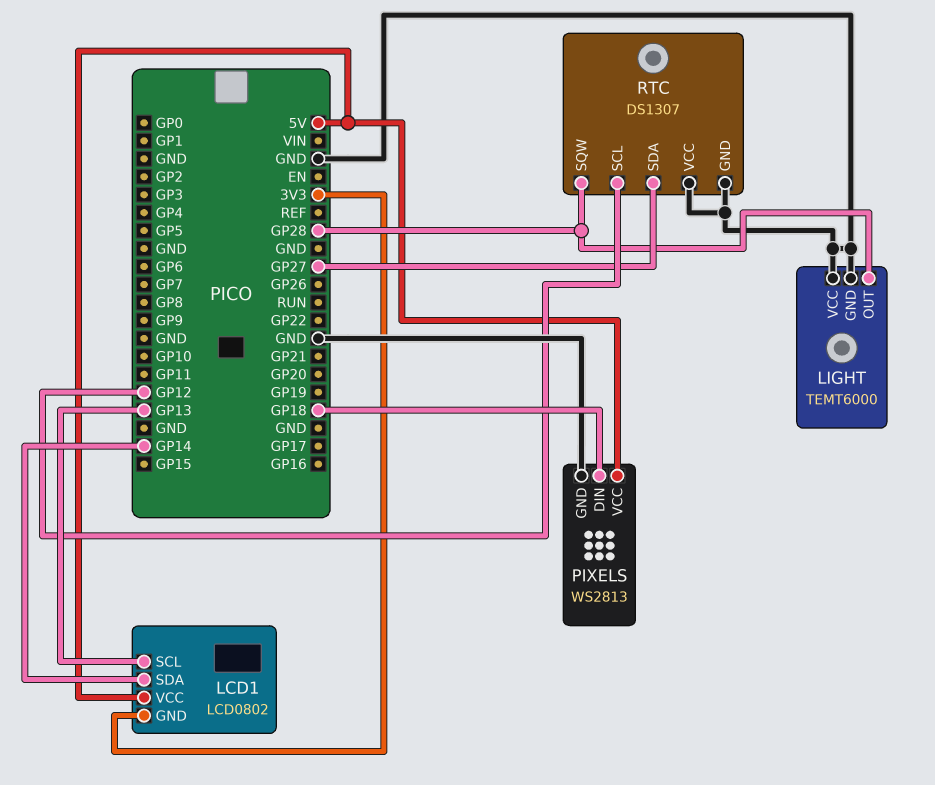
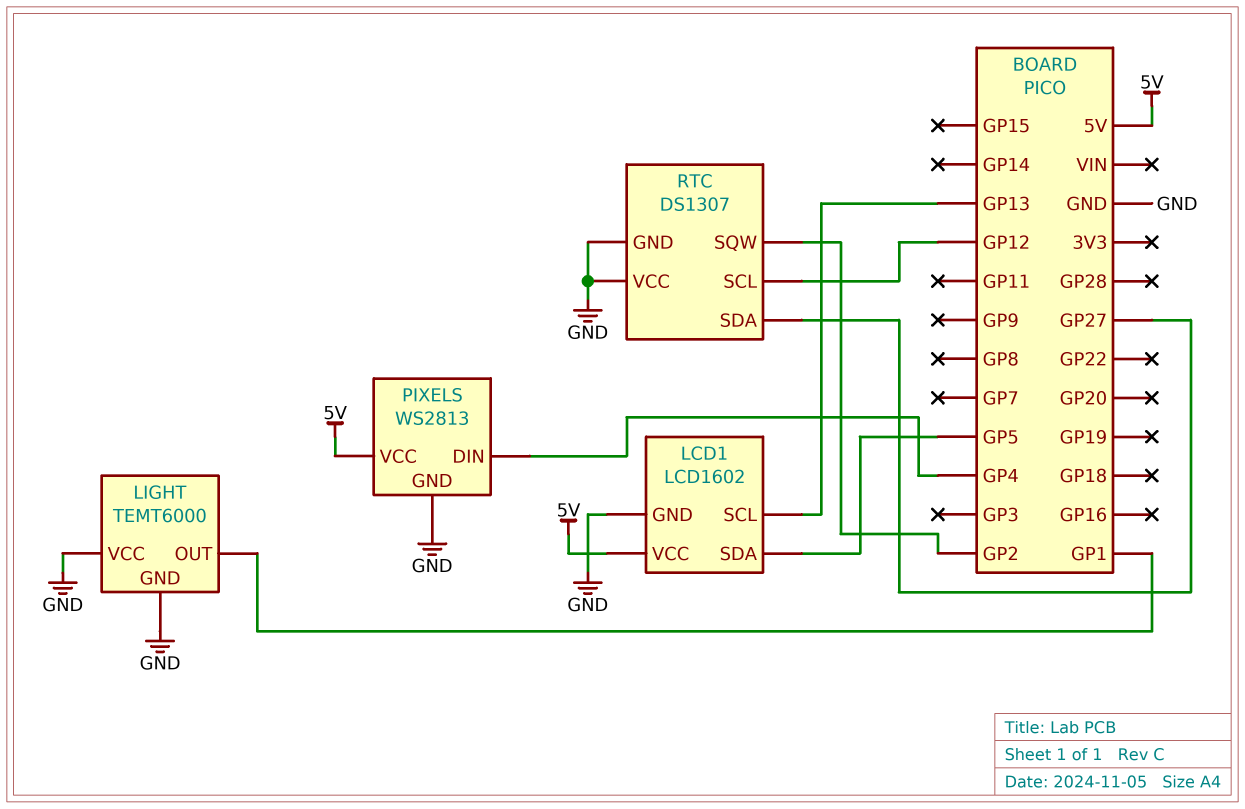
LCD1: LCD0802 -> LCD1602
LCD1 pin GND: 3V3 -> GND
LCD1 pin SDA: GP14 -> GP5
LIGHT pin OUT: GP28 -> GP1
PIXELS pin DIN: GP18 -> GP4
RTC pin SQW: GP28 -> GP2

